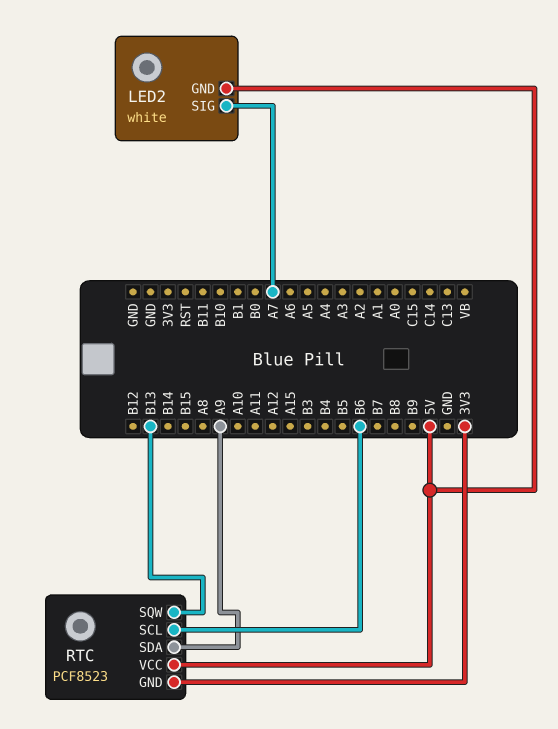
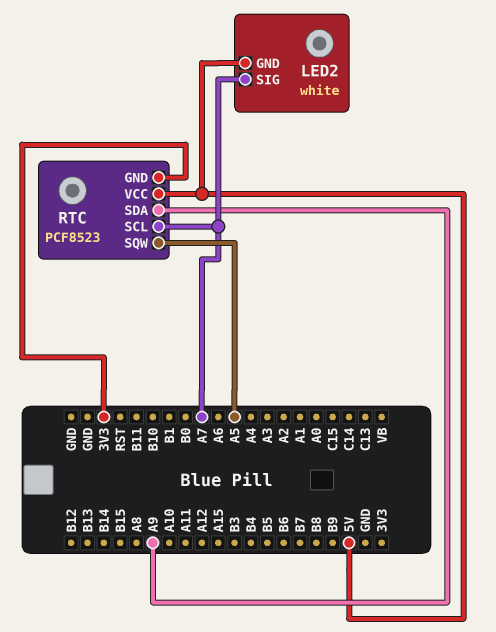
RTC pin SCL: B6 -> A7
RTC pin SQW: B13 -> A5

